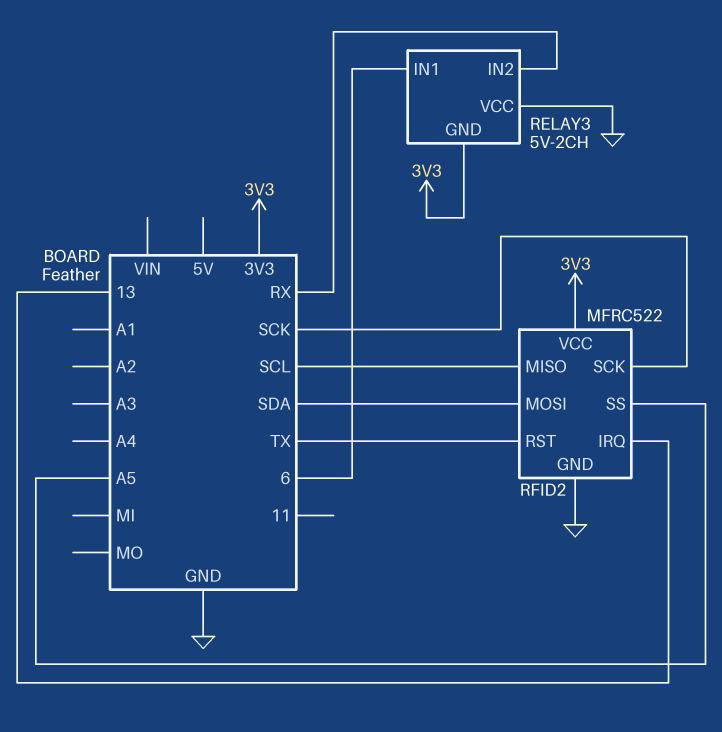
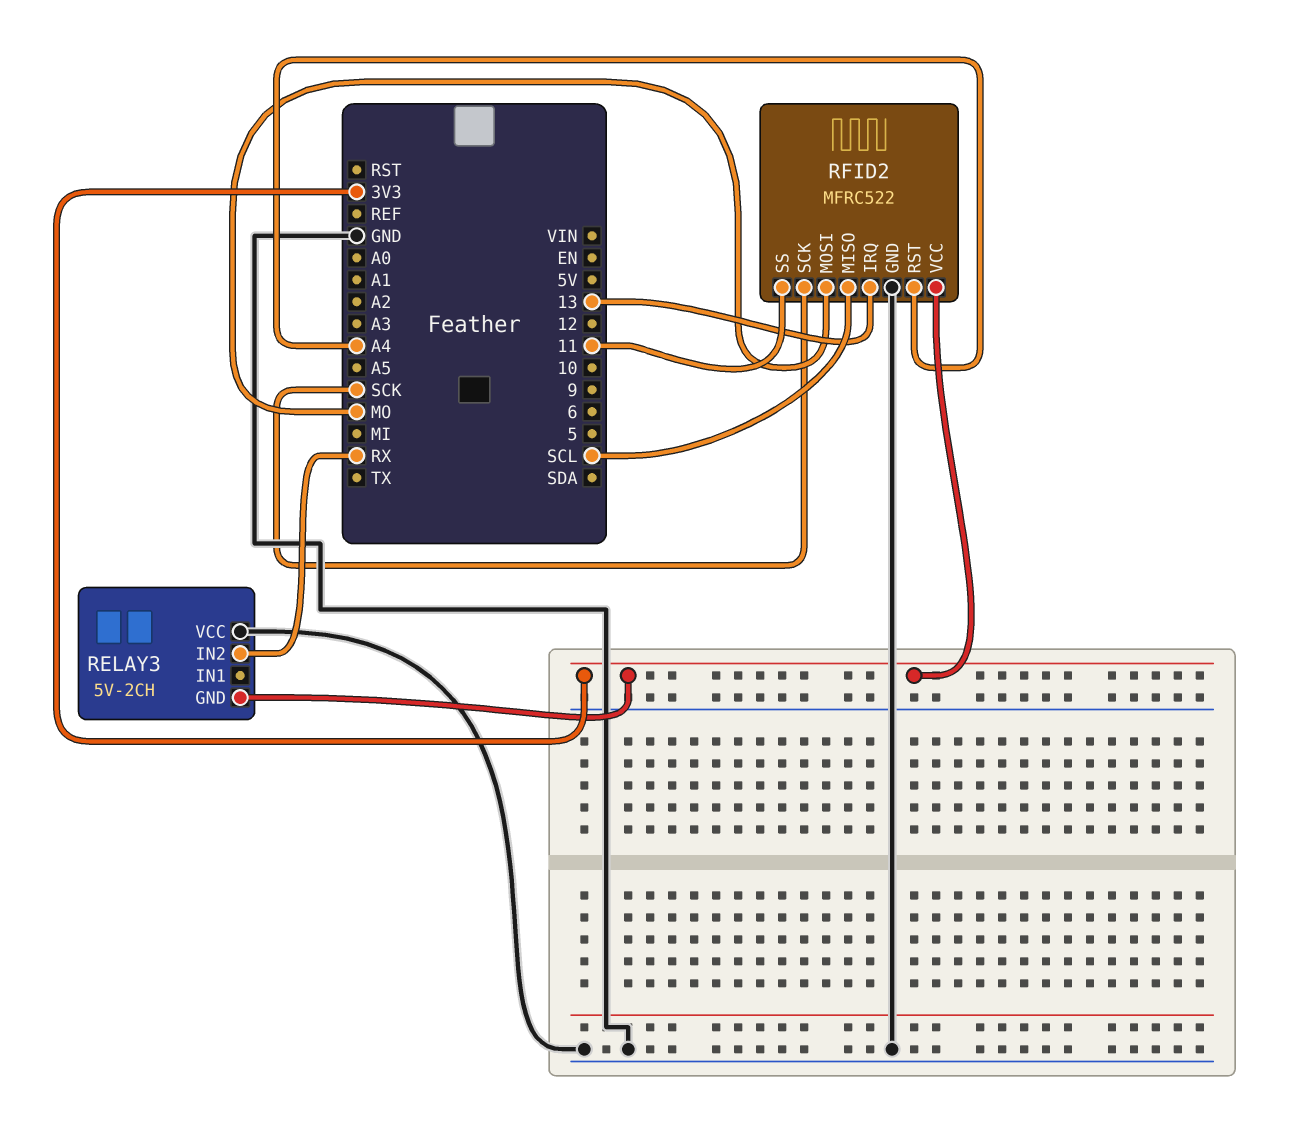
RELAY3 pin IN1: 6 -> none
RFID2 pin MOSI: SDA -> MO
RFID2 pin RST: TX -> A4
RFID2 pin SS: A5 -> 11

